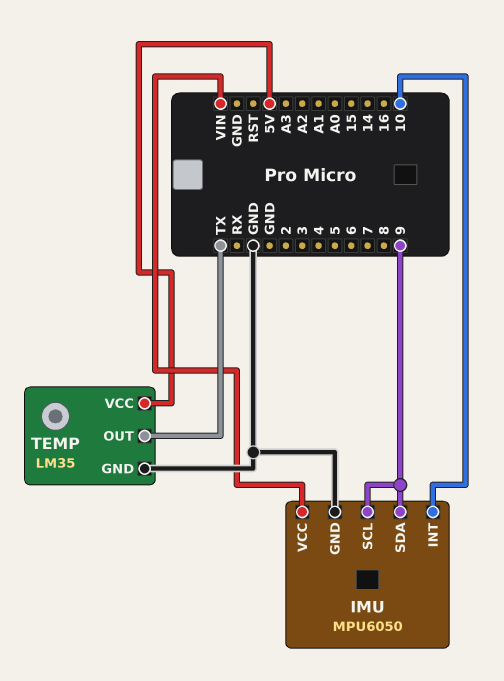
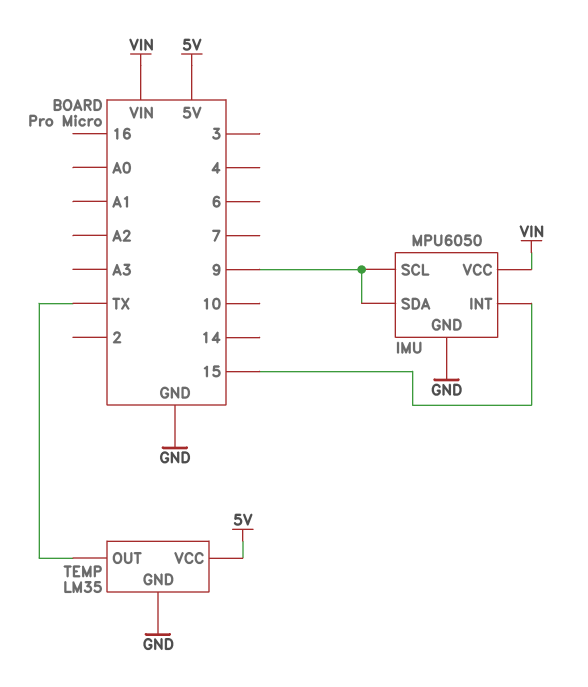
IMU pin INT: 10 -> 15

